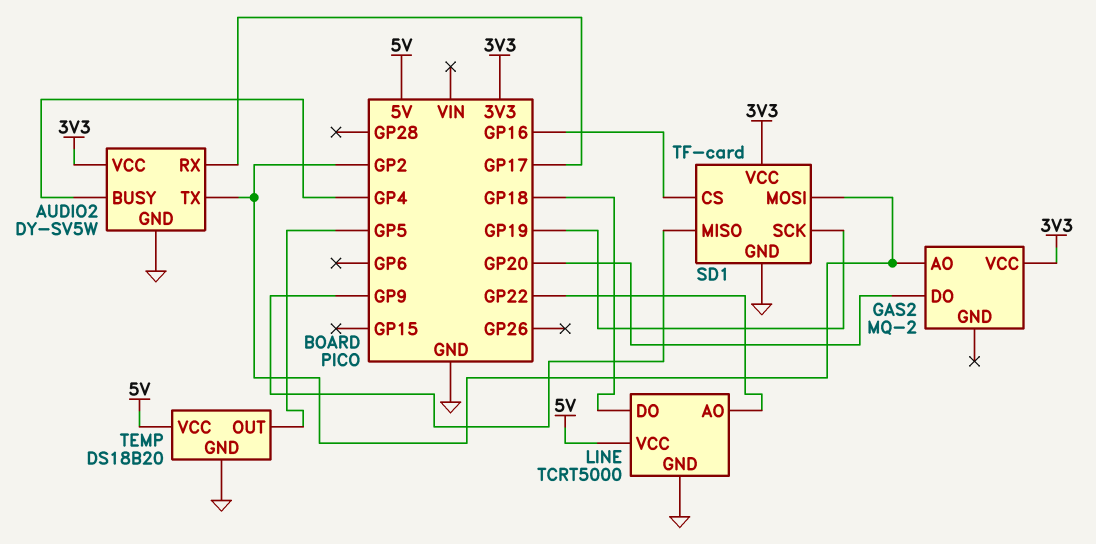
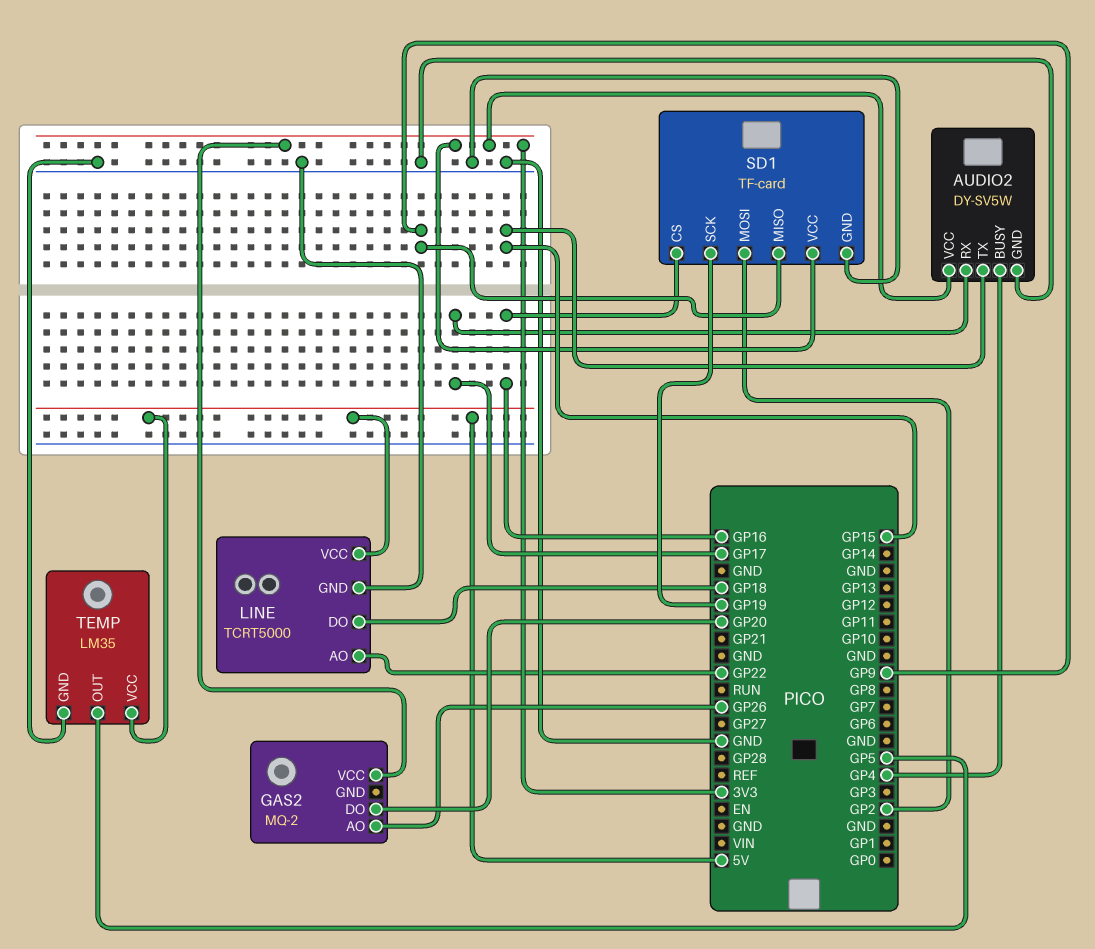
AUDIO2 pin TX: GP2 -> GP15
GAS2 pin AO: GP2 -> GP26
TEMP: DS18B20 -> LM35

